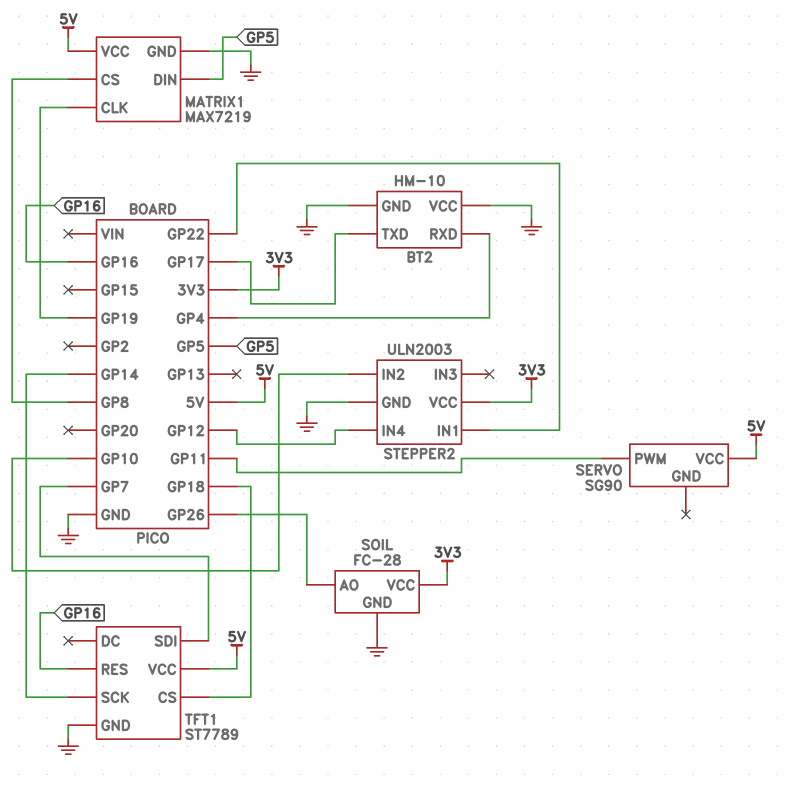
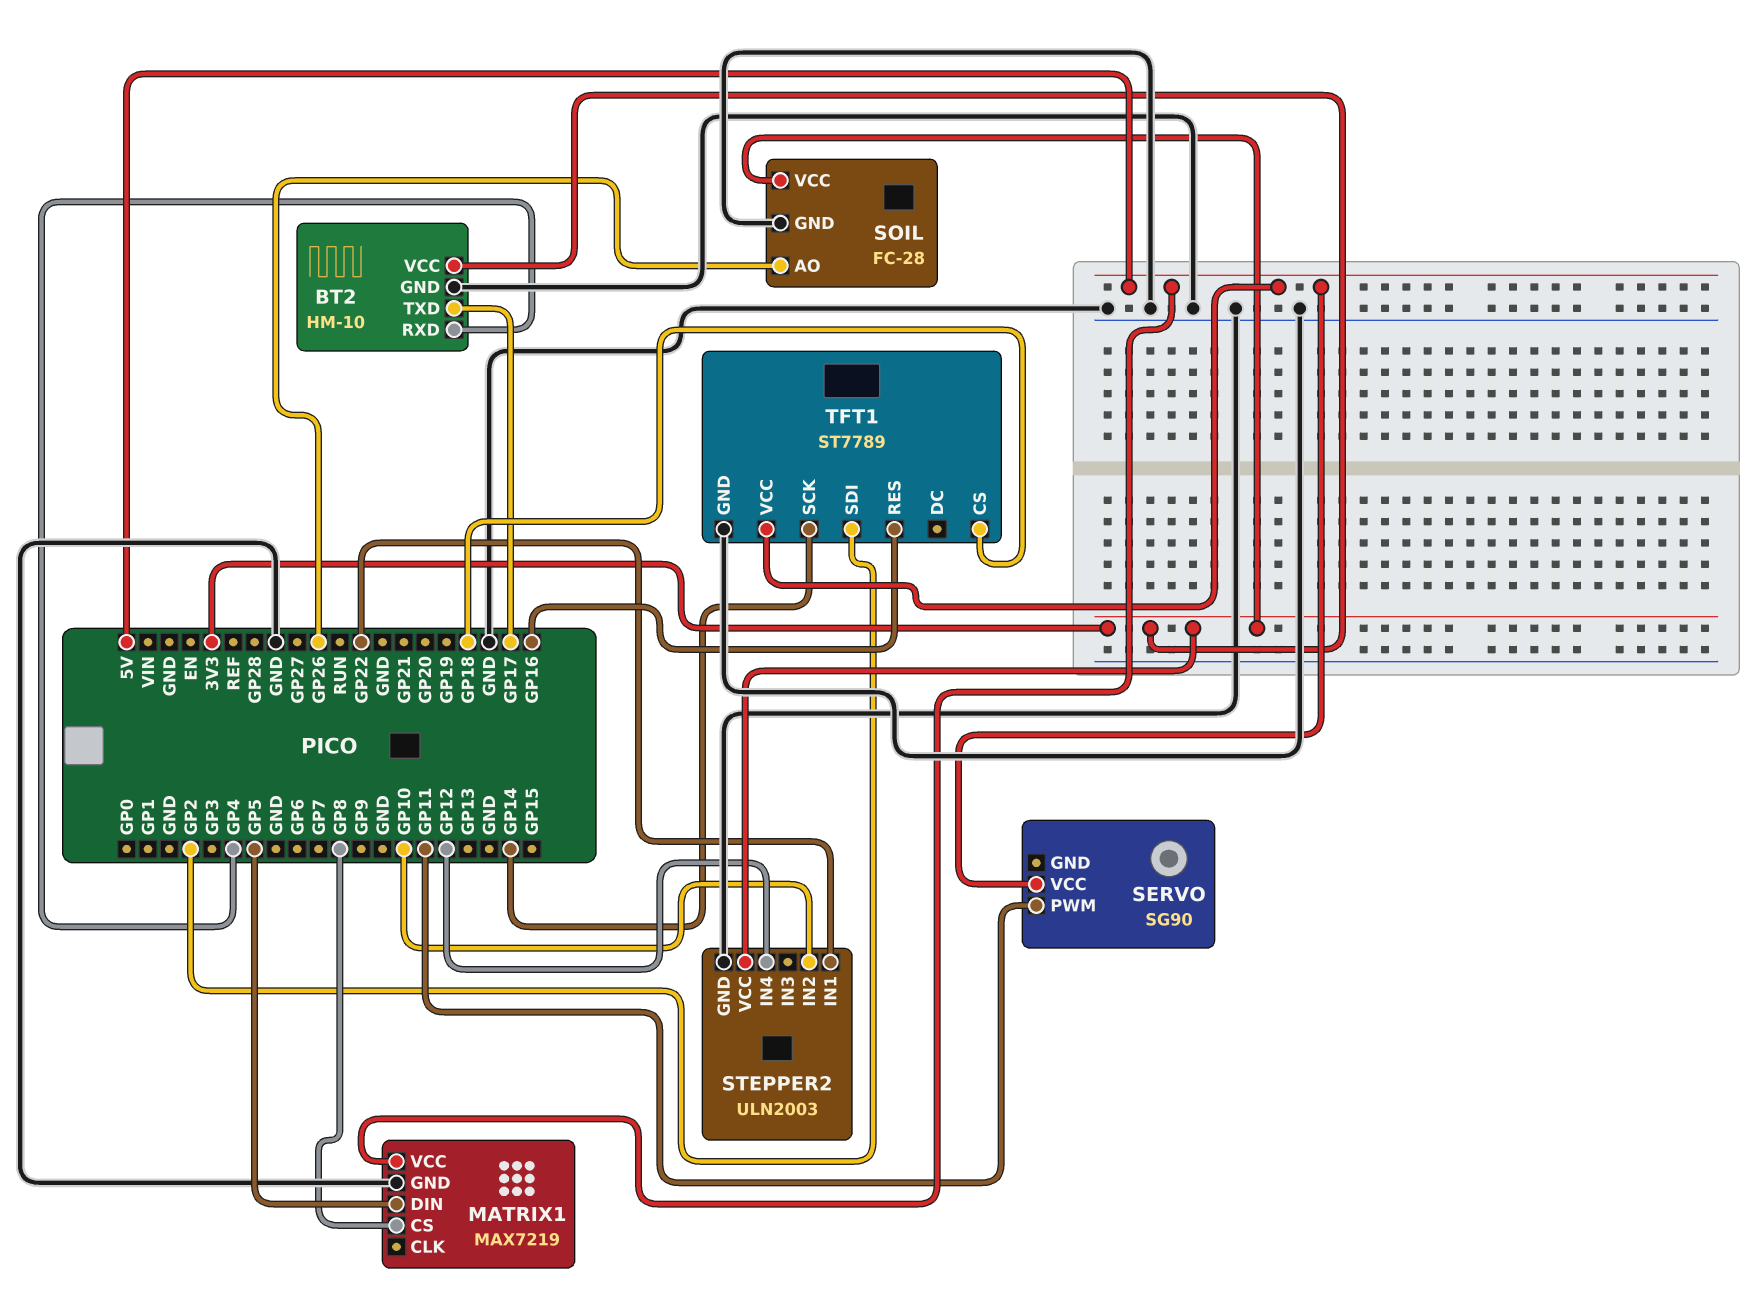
BT2 pin VCC: GND -> 3V3
MATRIX1 pin CLK: GP19 -> none
TFT1 pin SDI: GP7 -> GP2

